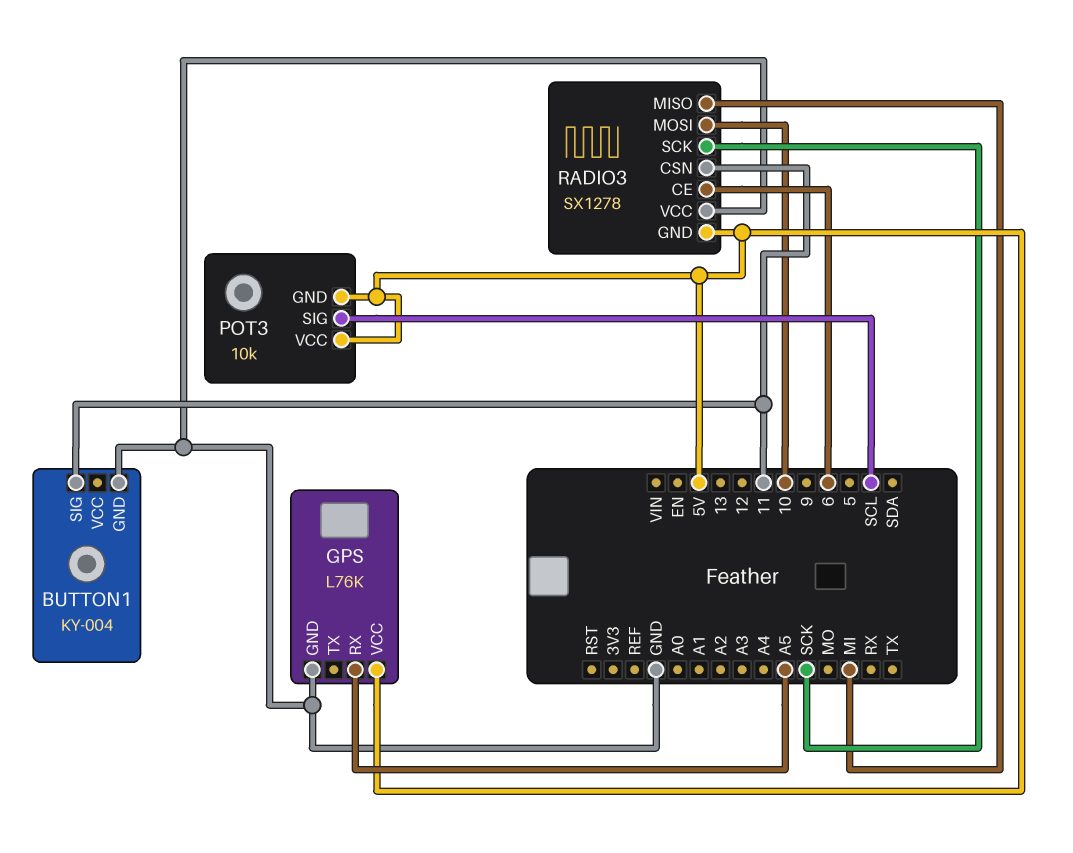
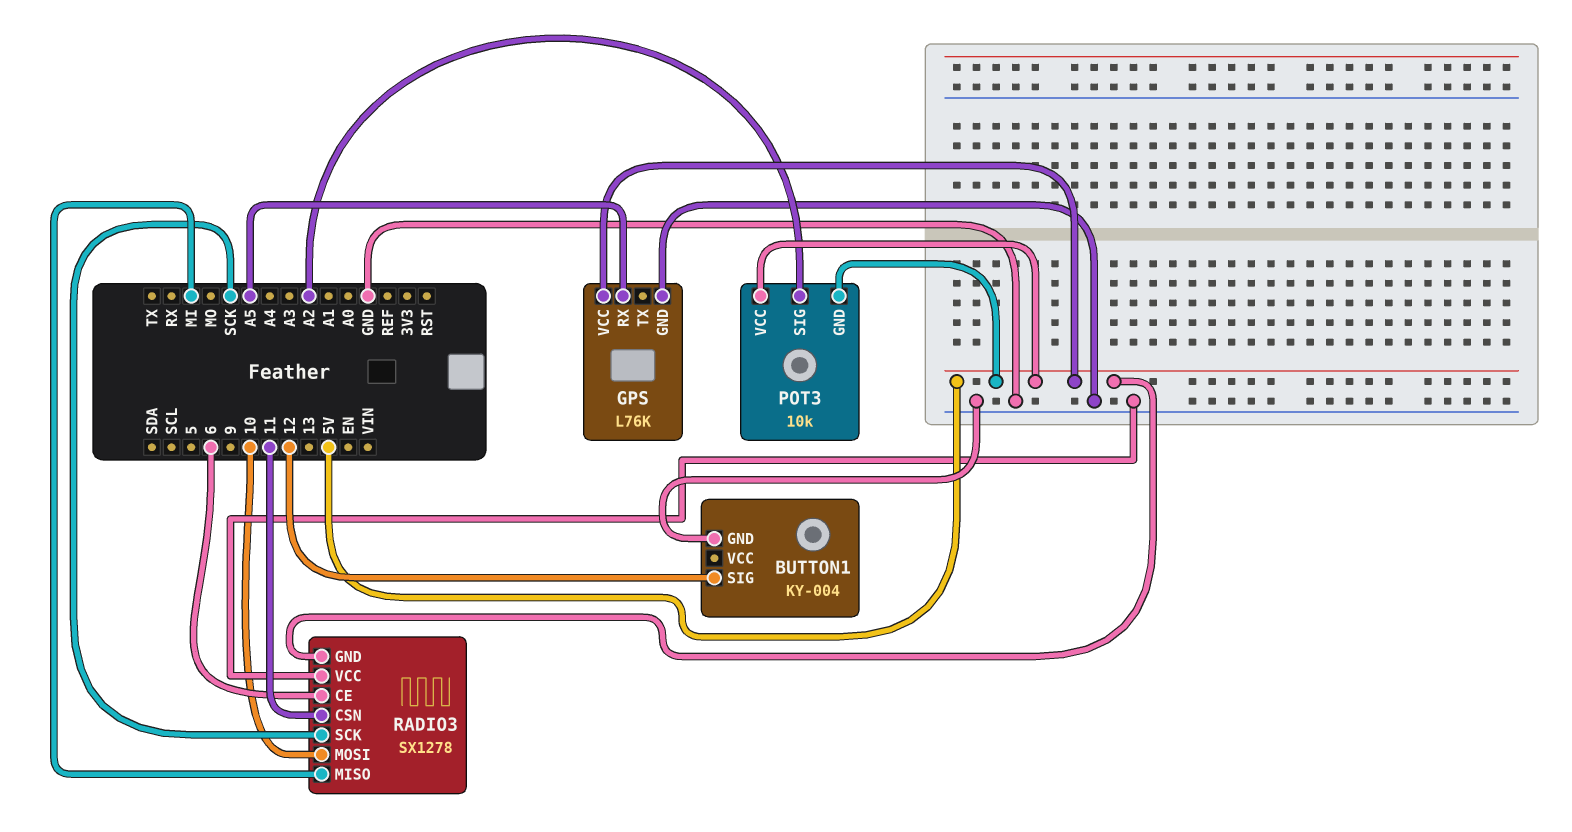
BUTTON1 pin SIG: 11 -> 12
POT3 pin SIG: SCL -> A2

